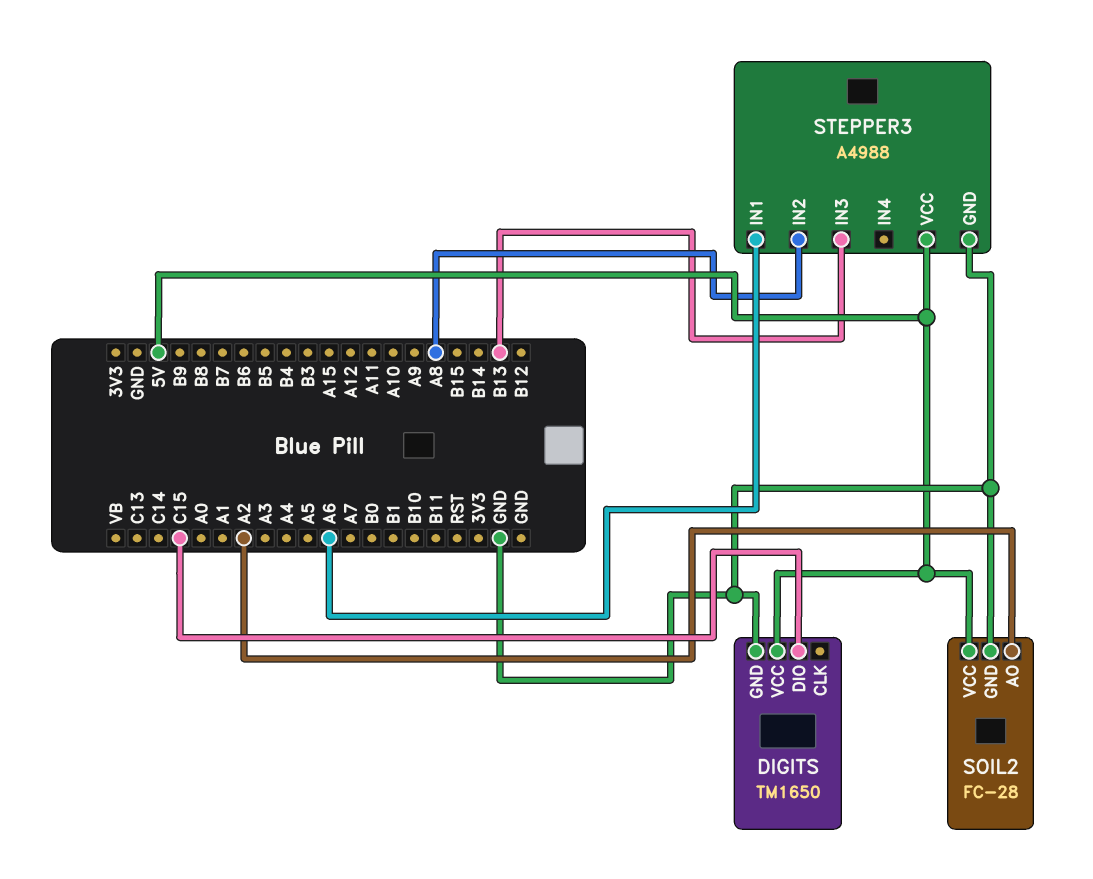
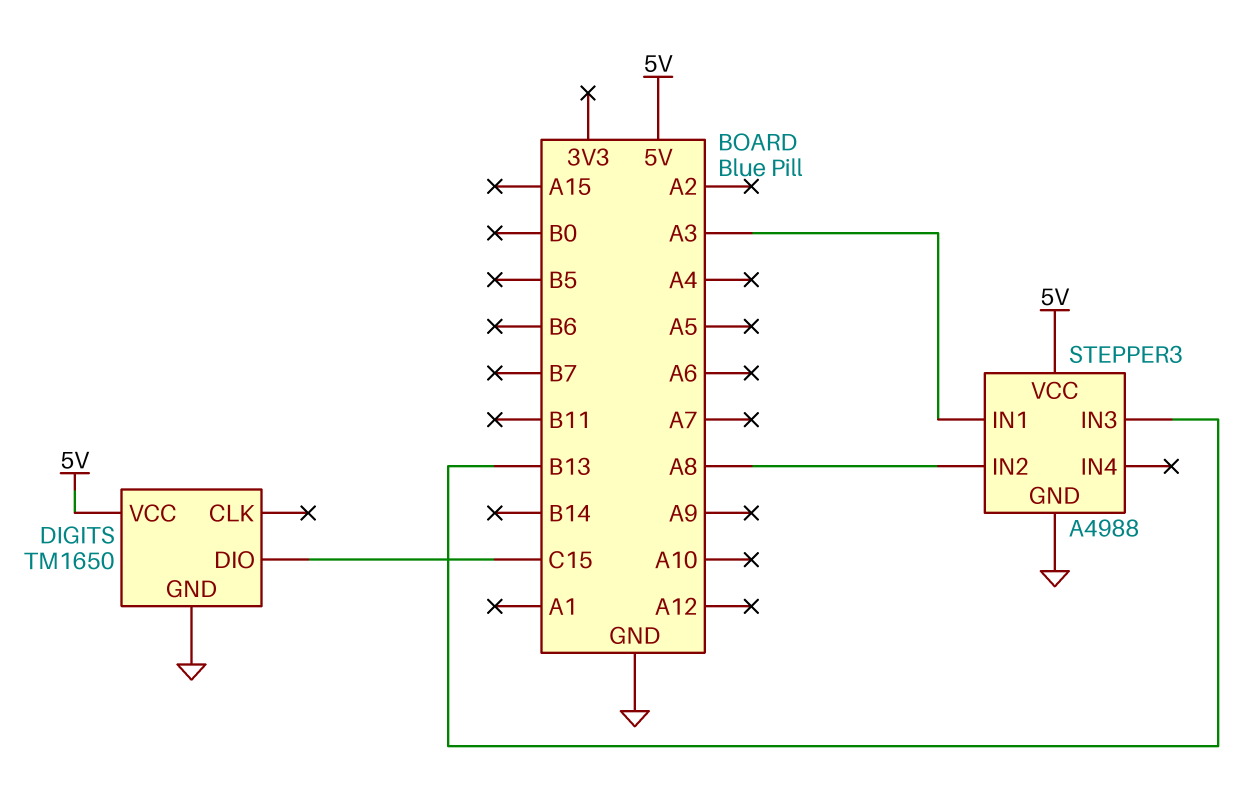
SOIL2: FC-28 -> none
SOIL2 pin AO: A2 -> none
SOIL2 pin GND: GND -> none
SOIL2 pin VCC: 5V -> none
STEPPER3 pin IN1: A6 -> A3

